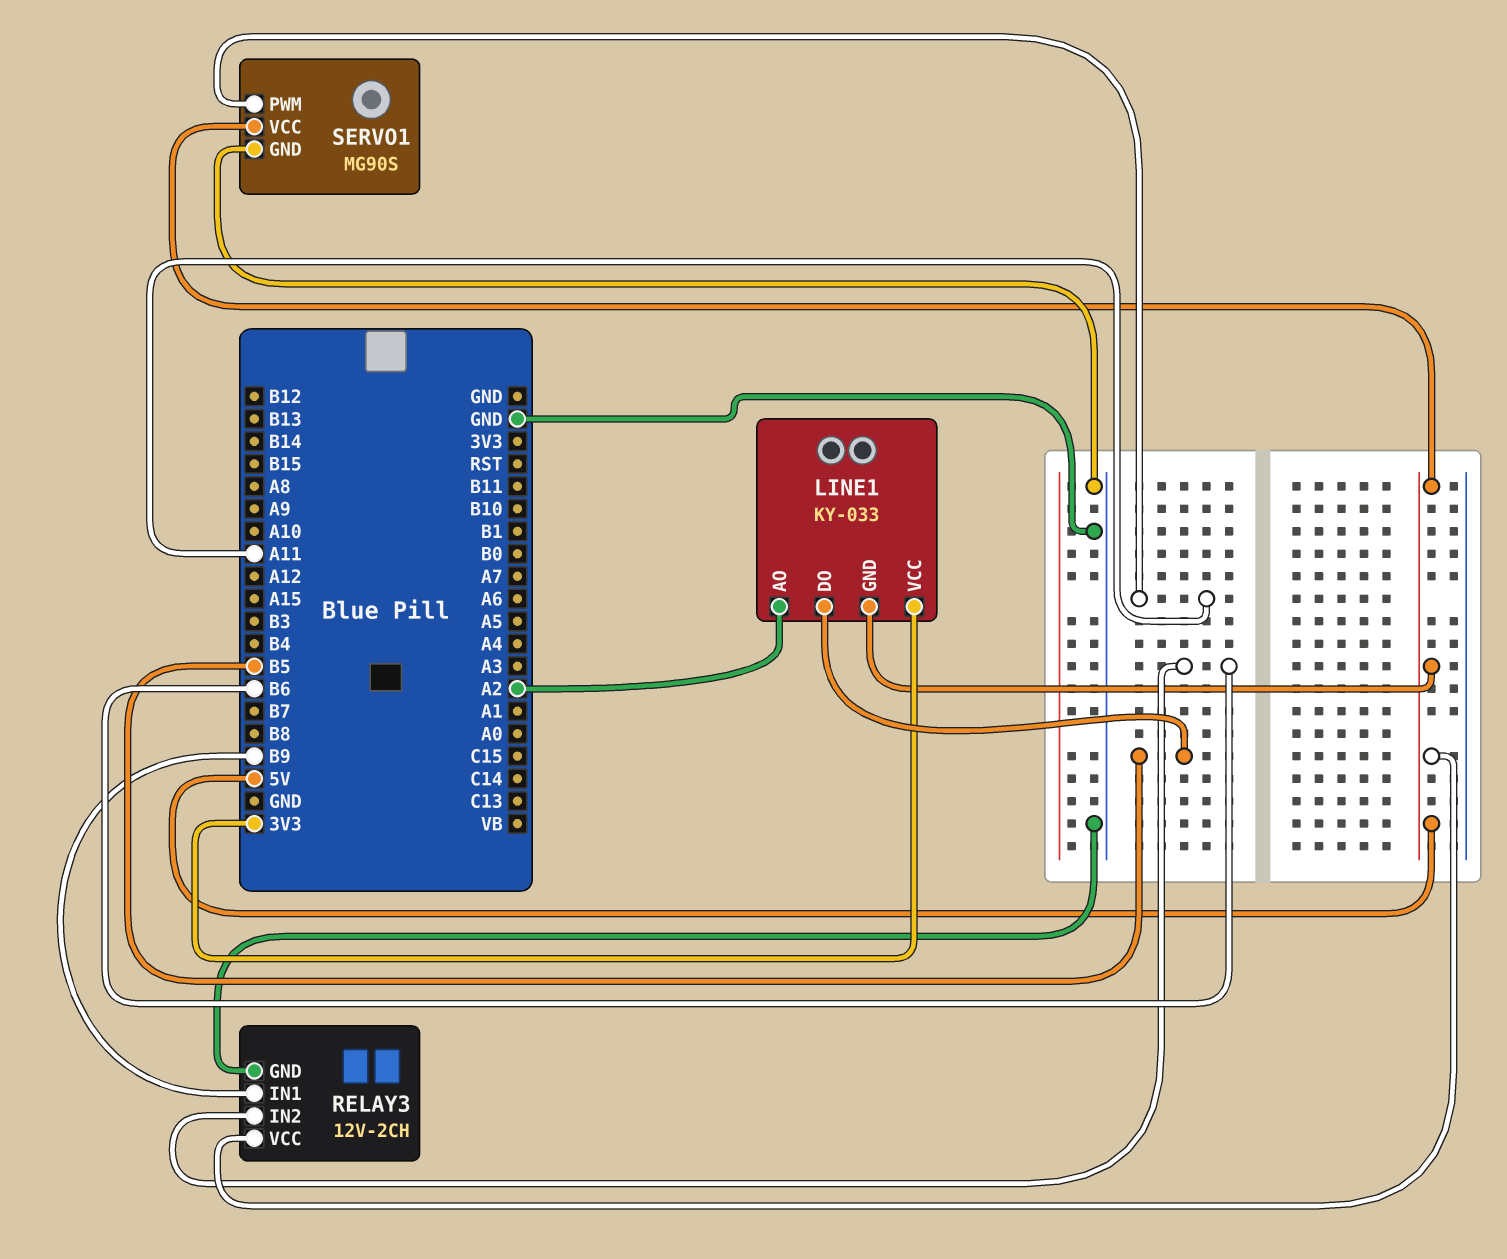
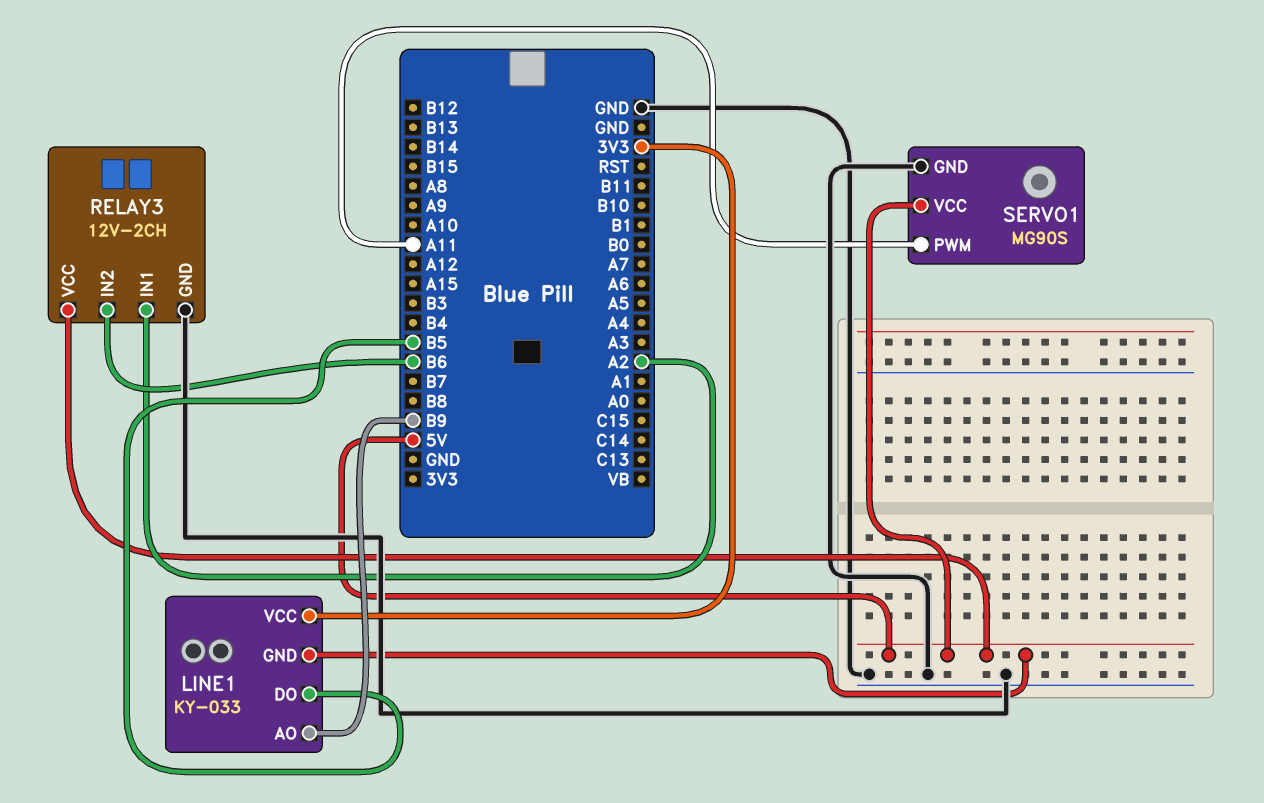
LINE1 pin AO: A2 -> B9
RELAY3 pin IN1: B9 -> A2

